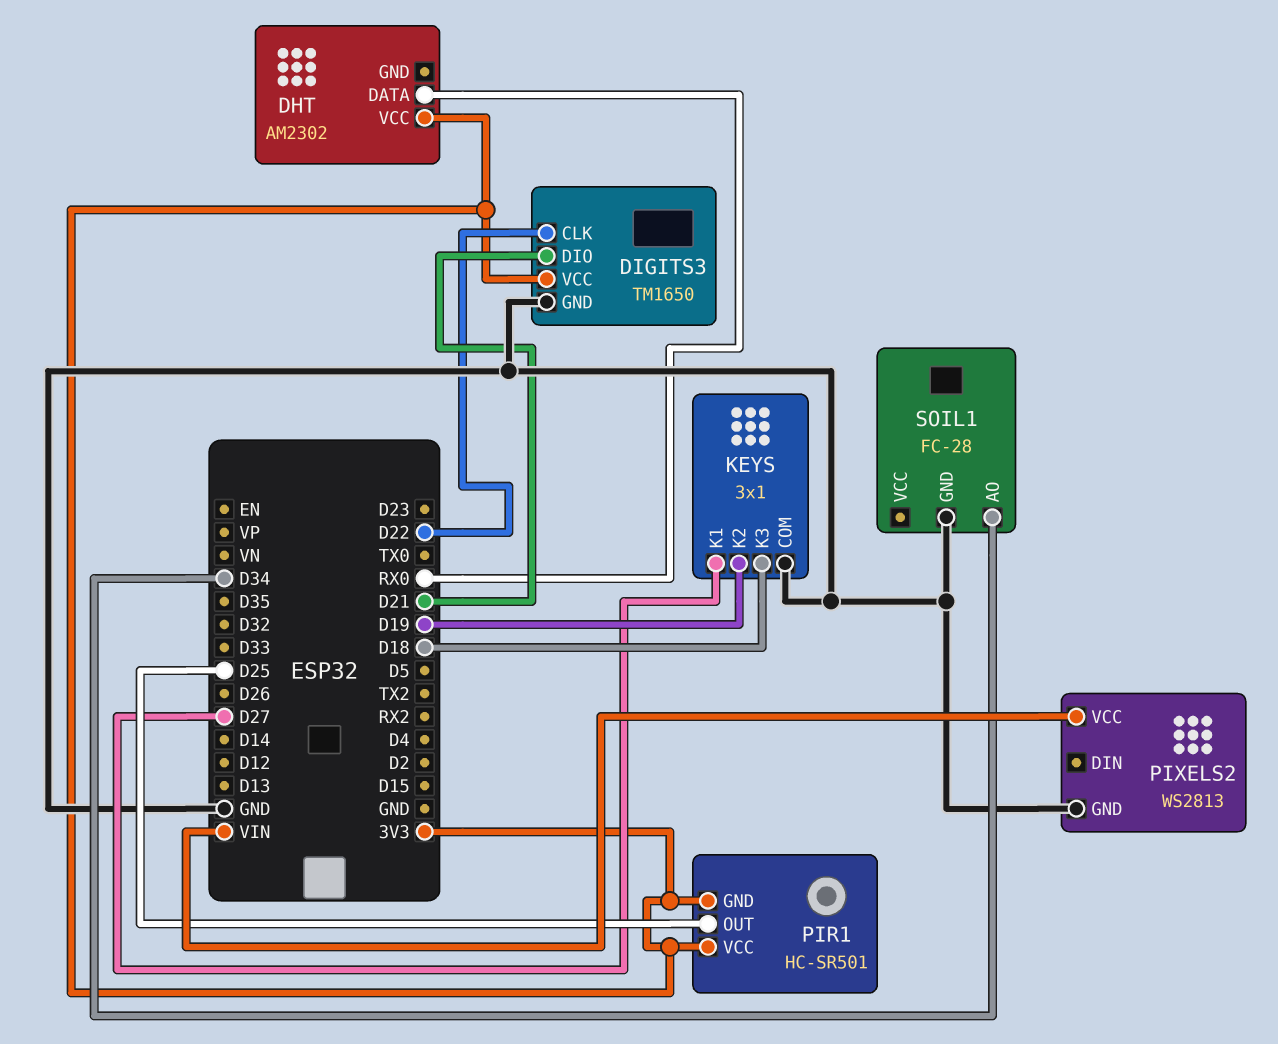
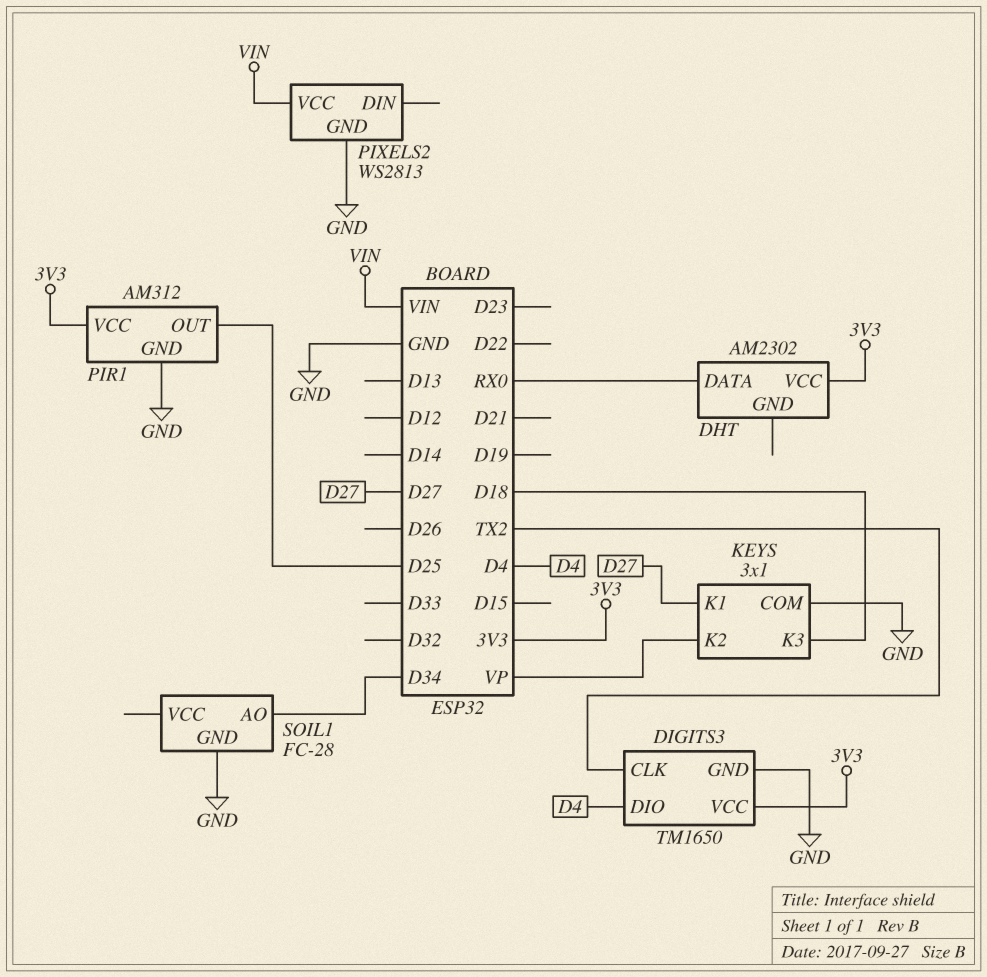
DIGITS3 pin CLK: D22 -> TX2
DIGITS3 pin DIO: D21 -> D4
KEYS pin K2: D19 -> VP
PIR1: HC-SR501 -> AM312
PIR1 pin GND: 3V3 -> GND

